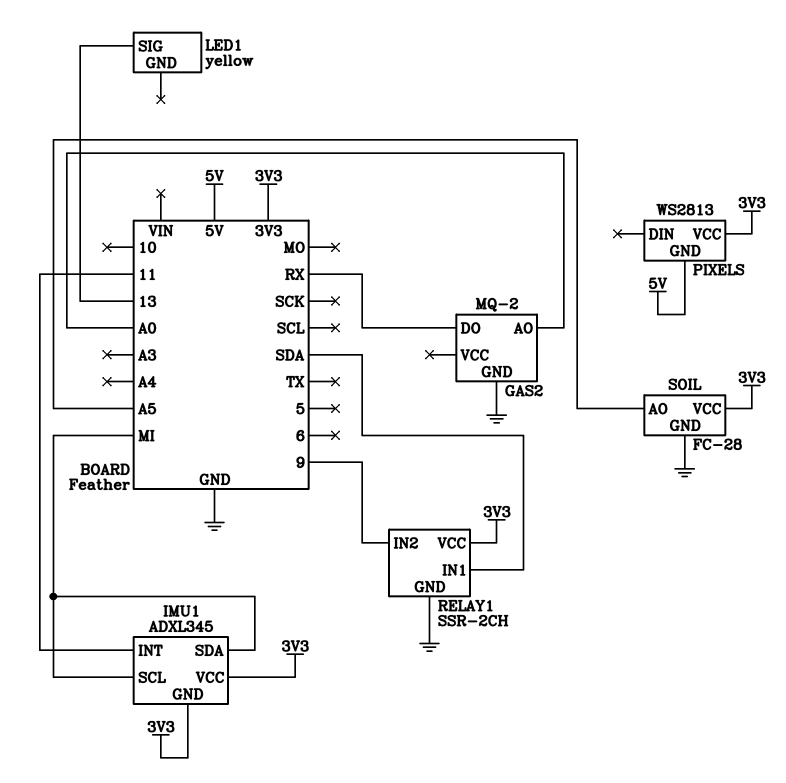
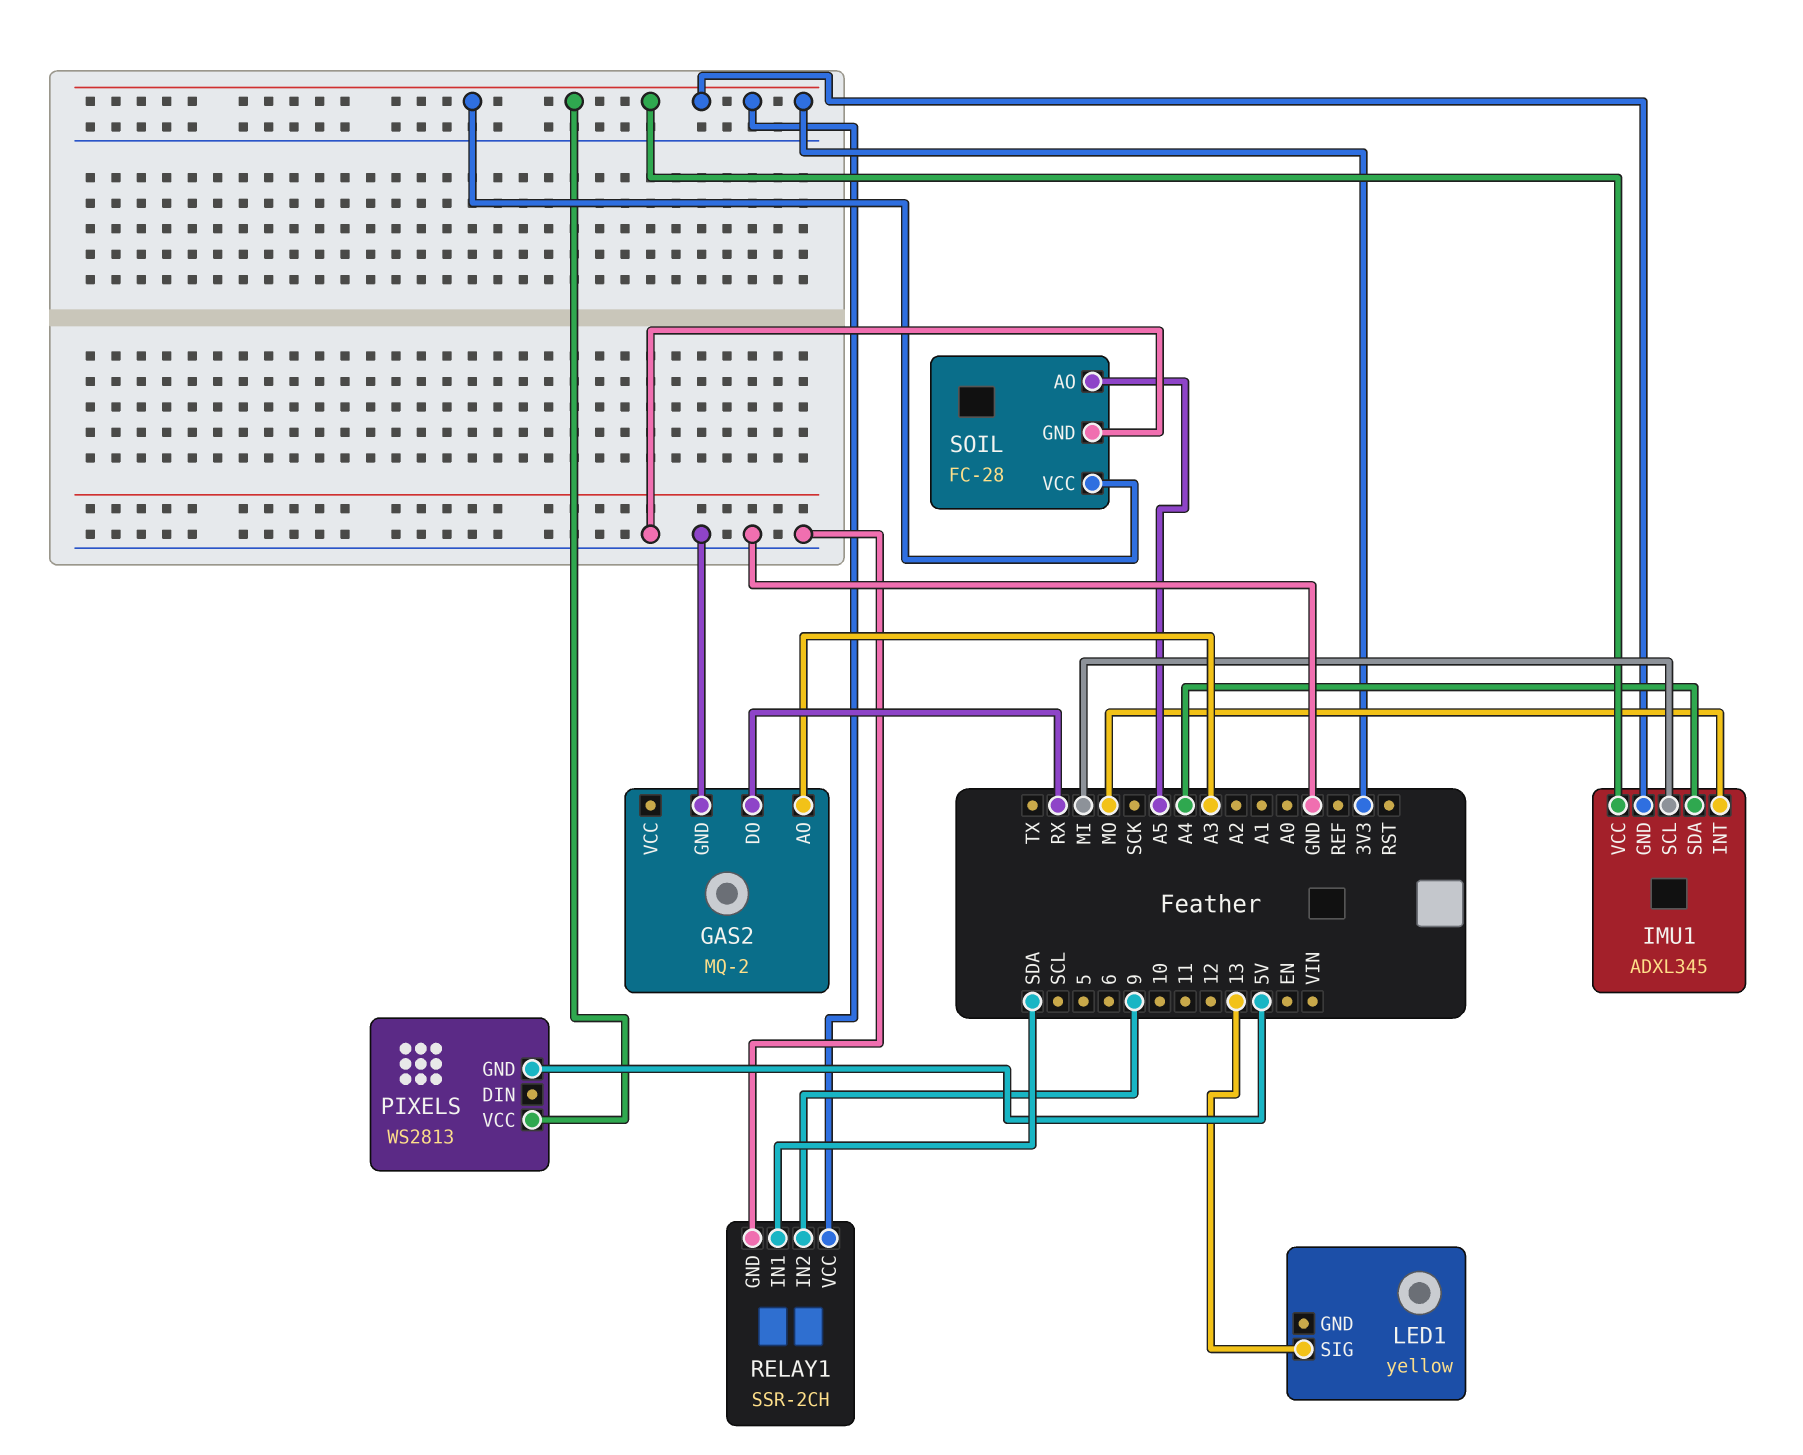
GAS2 pin AO: A0 -> A3
IMU1 pin INT: 11 -> MO
IMU1 pin SDA: MI -> A4

